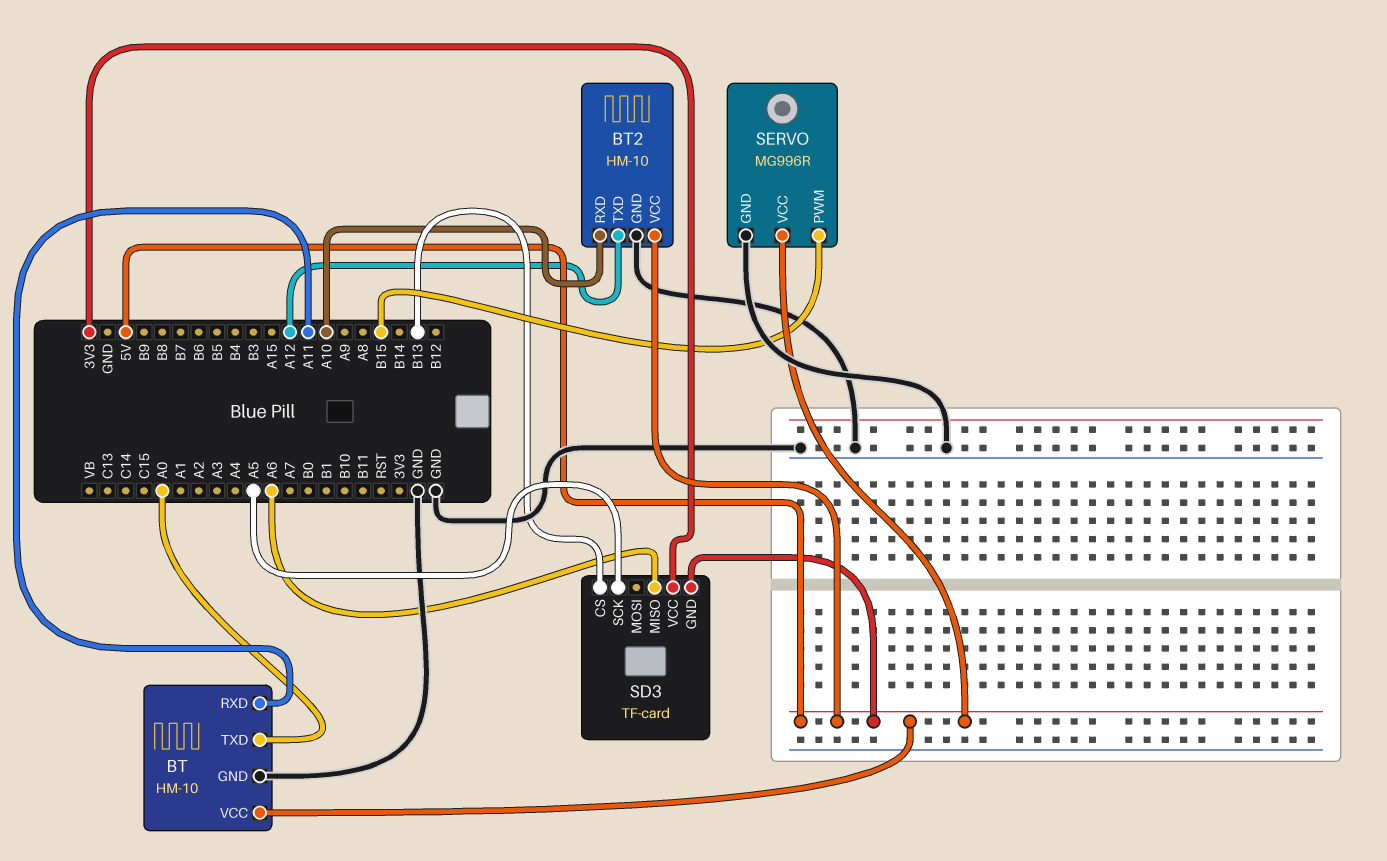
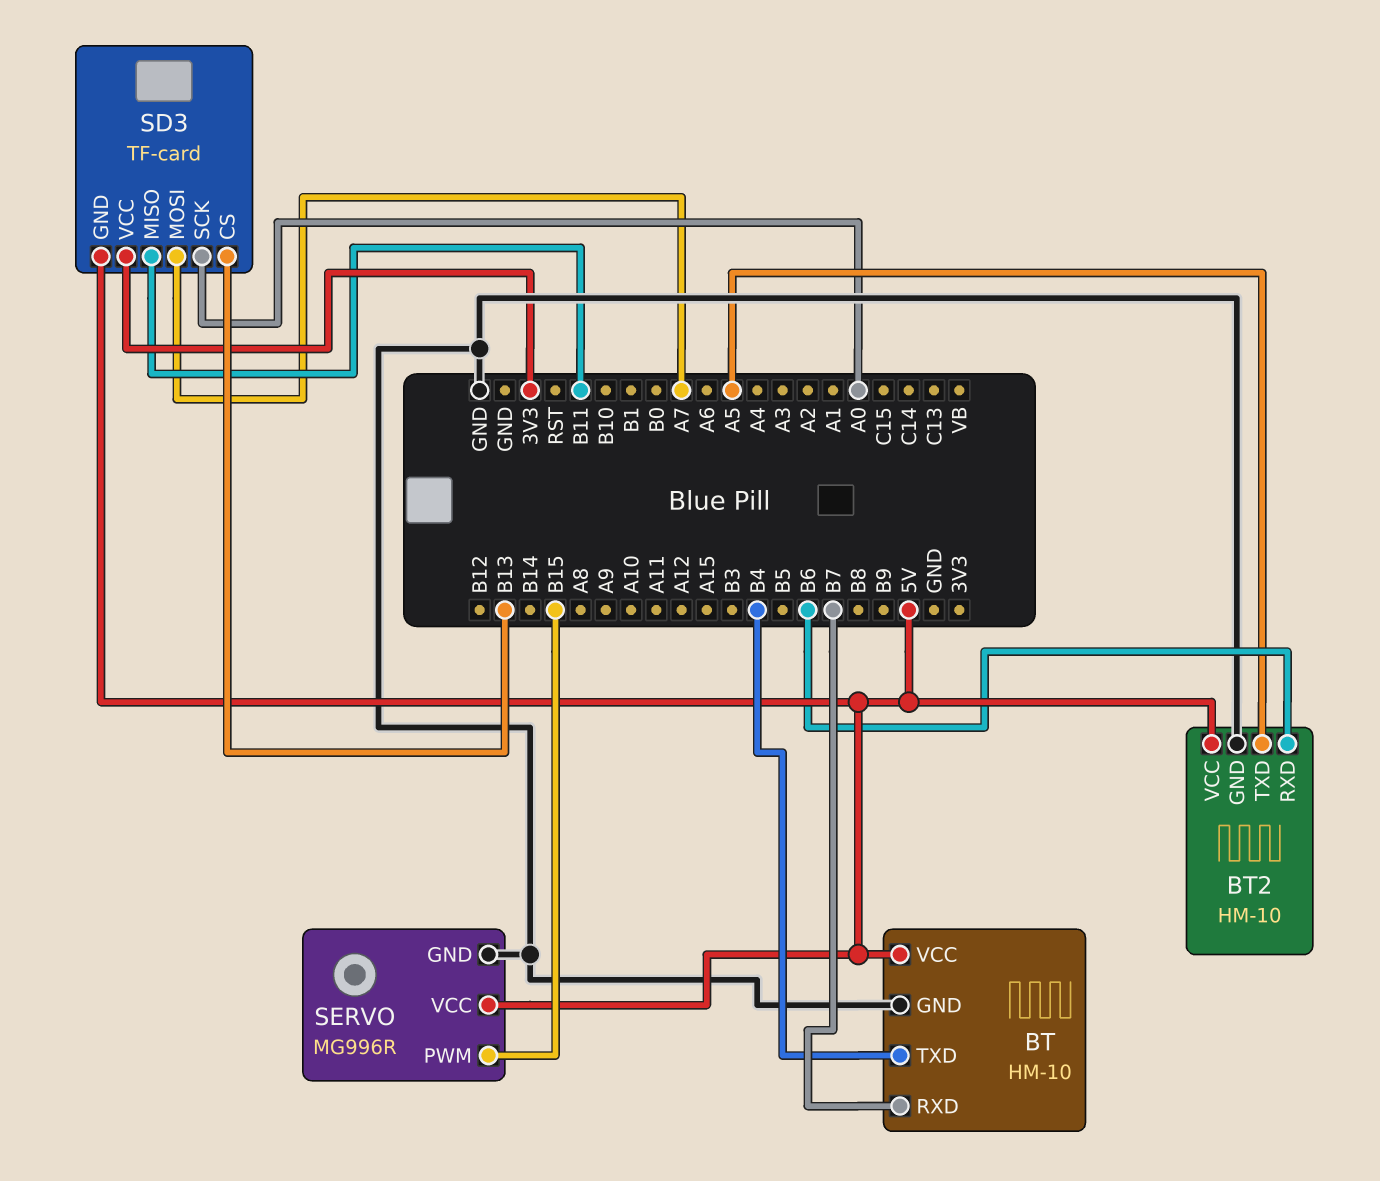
BT pin RXD: A11 -> B7
BT pin TXD: A0 -> B4
BT2 pin RXD: A10 -> B6
BT2 pin TXD: A12 -> A5
SD3 pin MISO: A6 -> B11
SD3 pin MOSI: none -> A7
SD3 pin SCK: A5 -> A0

